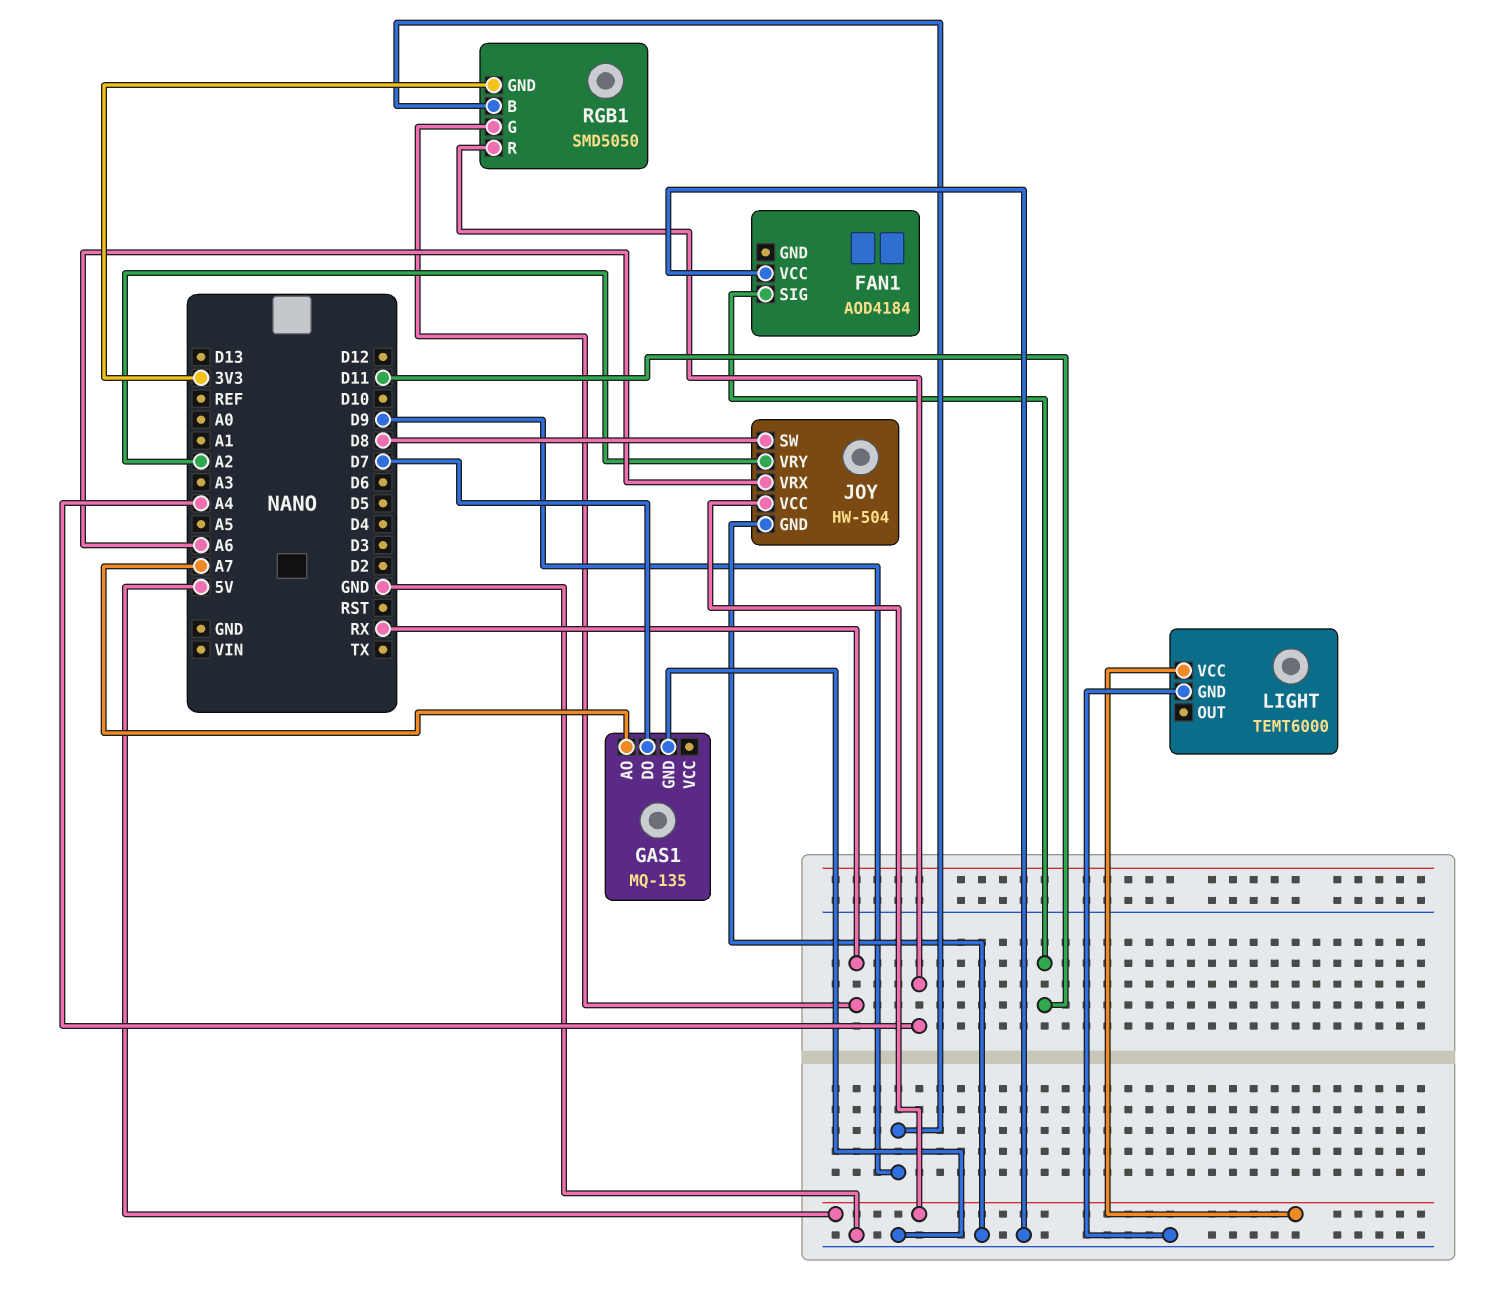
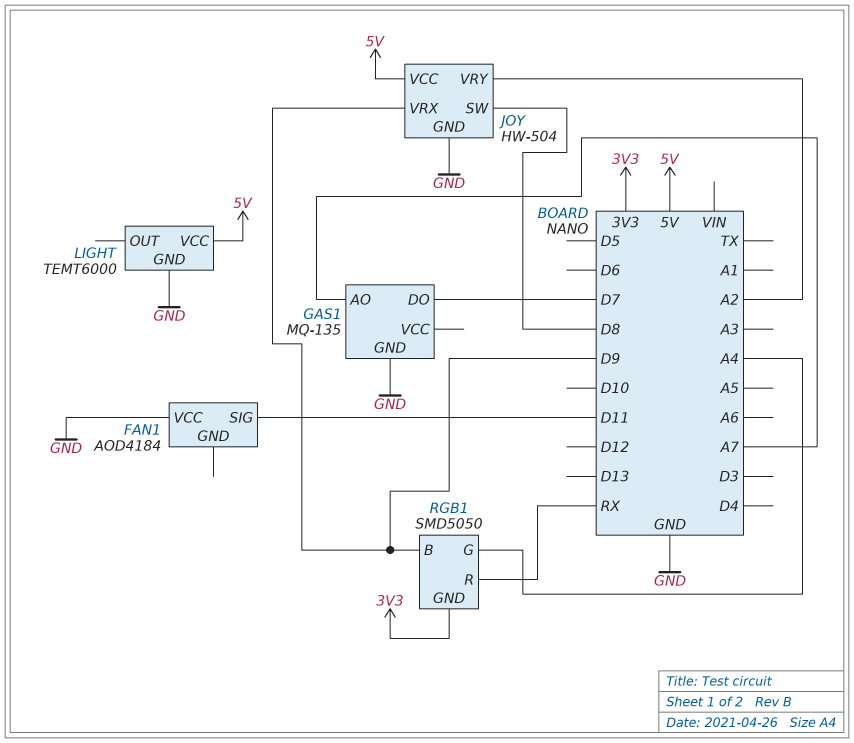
JOY pin VRX: A6 -> D9
RGB1 pin G: RX -> A4
RGB1 pin R: A4 -> RX

